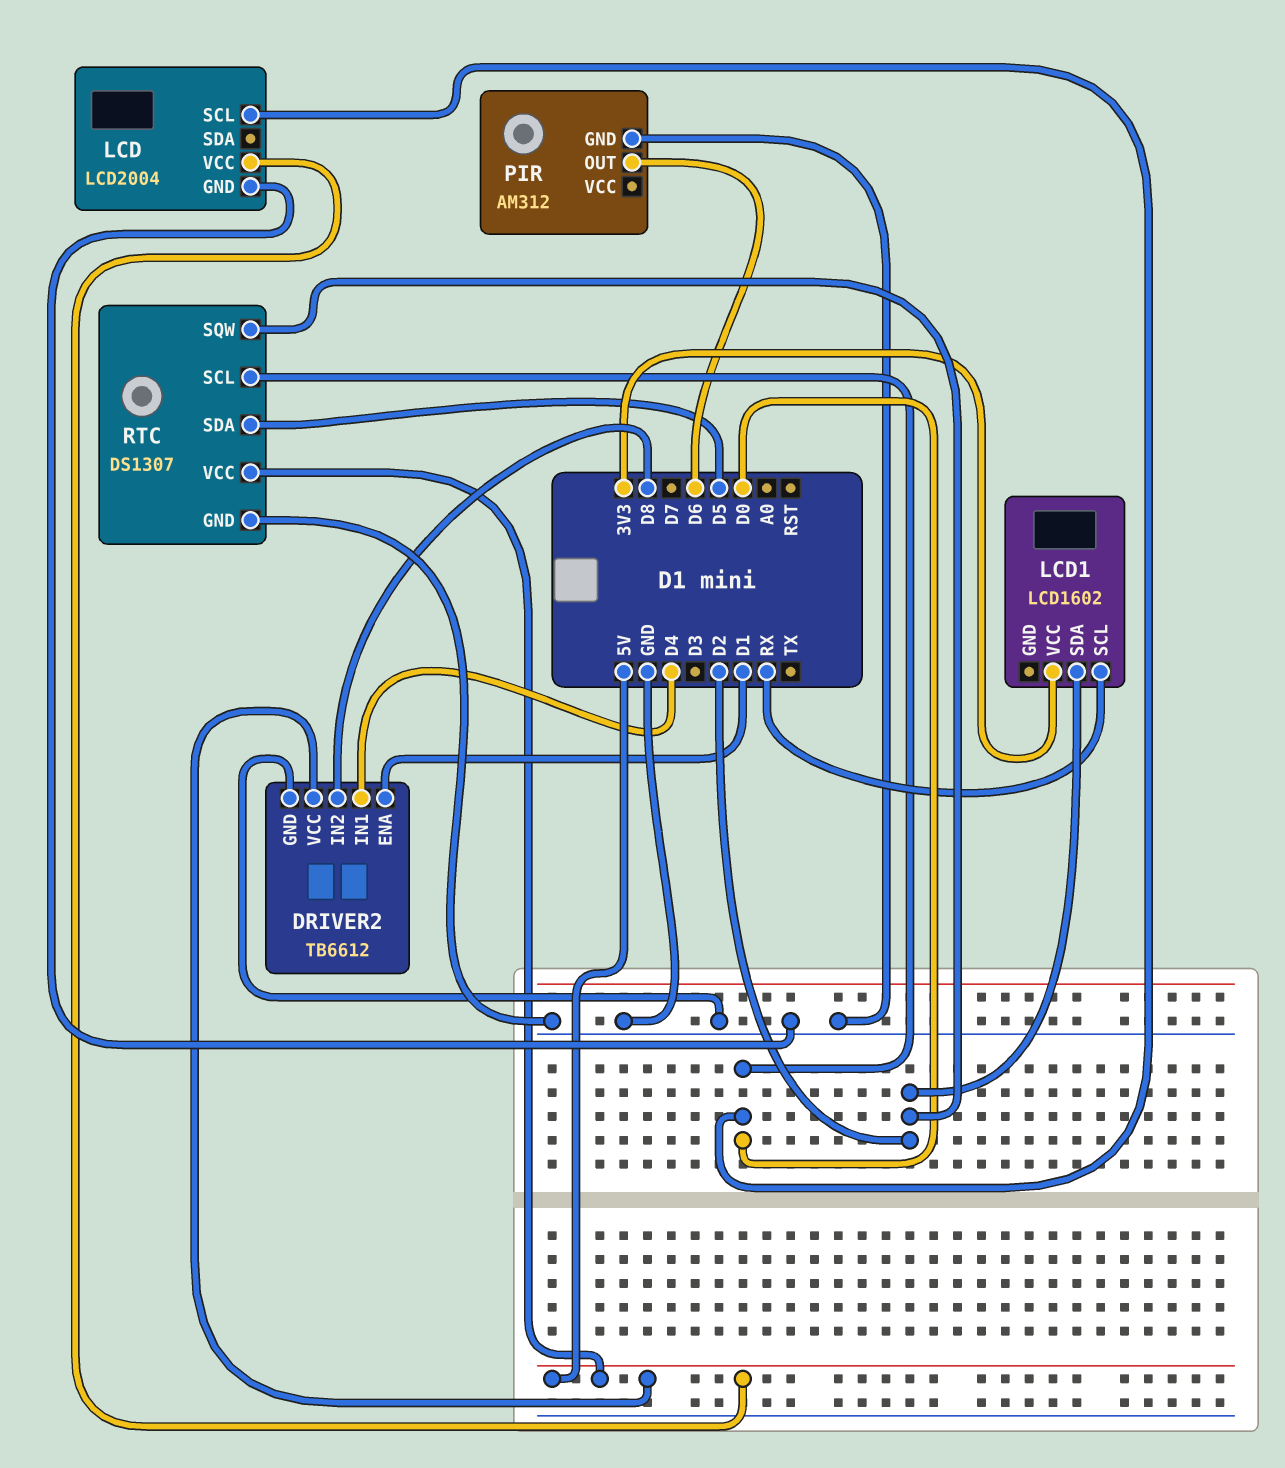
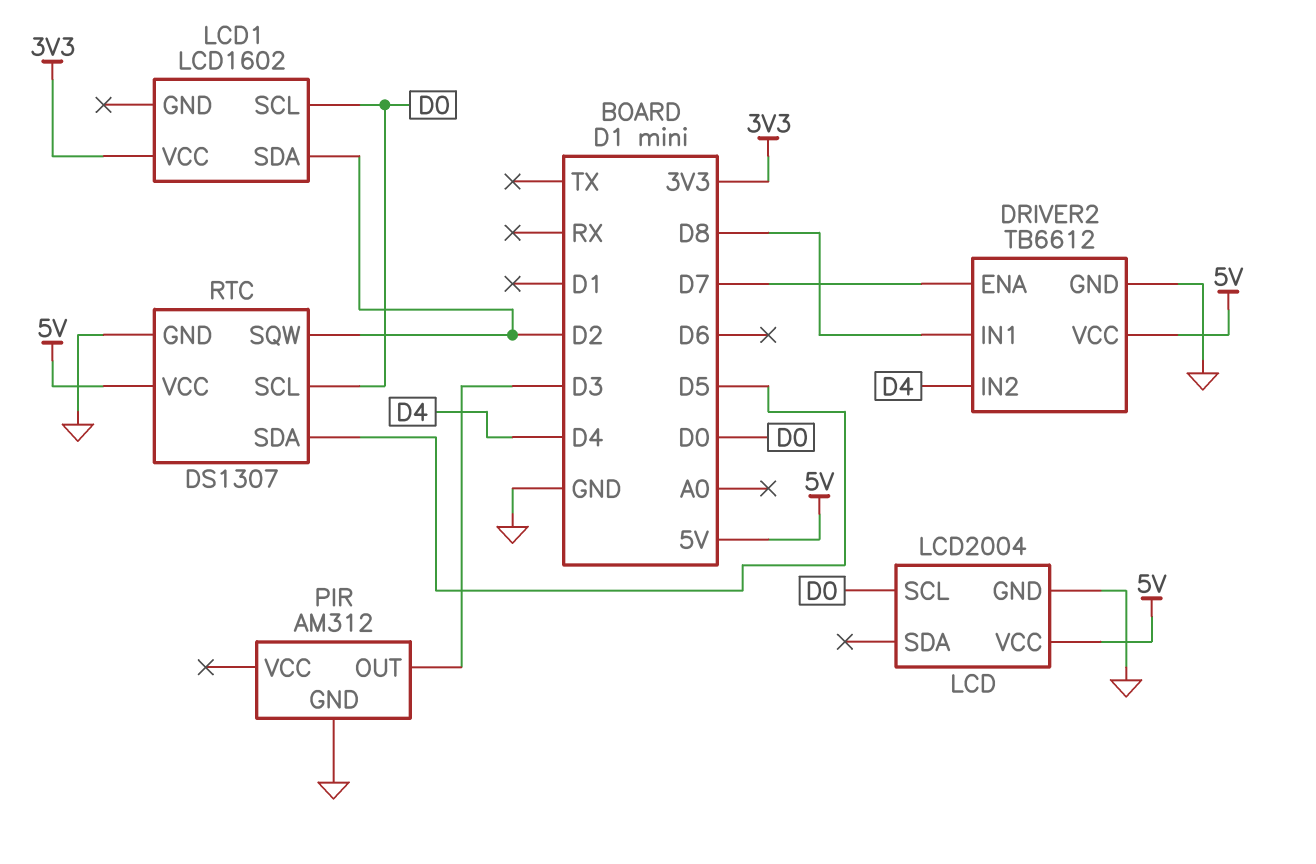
DRIVER2 pin ENA: D1 -> D7
DRIVER2 pin IN1: D4 -> D8
DRIVER2 pin IN2: D8 -> D4
LCD1 pin SCL: RX -> D0
PIR pin OUT: D6 -> D3

